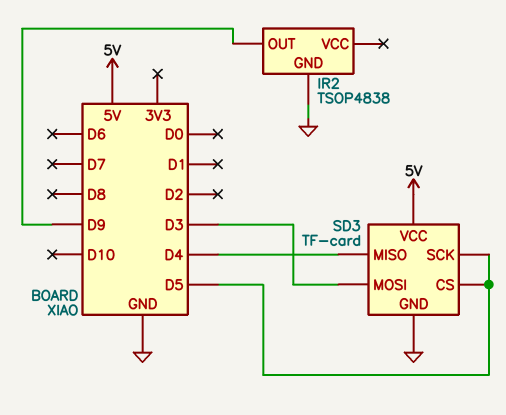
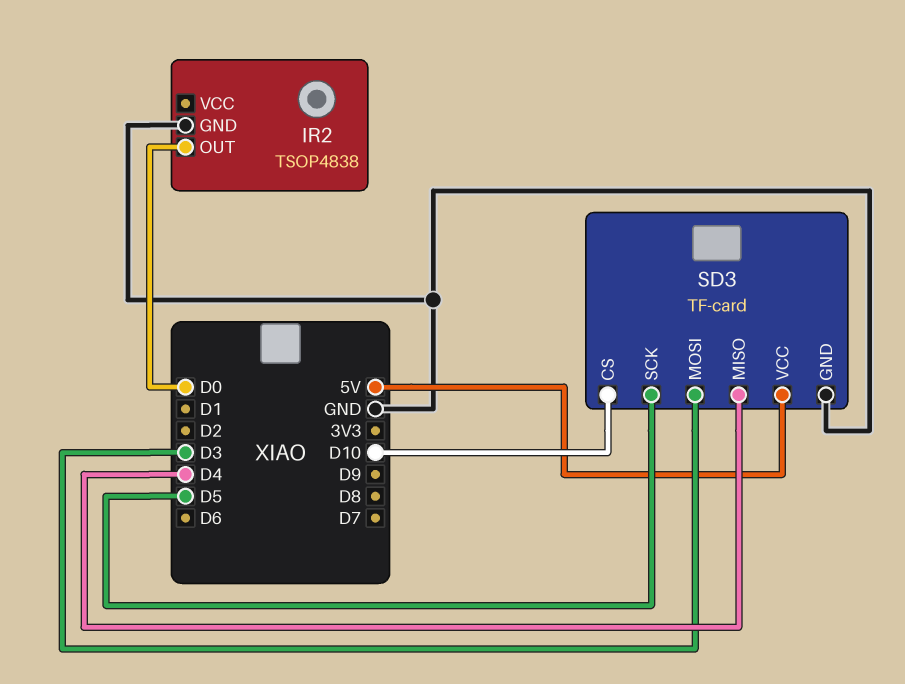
IR2 pin OUT: D9 -> D0
SD3 pin CS: D5 -> D10

